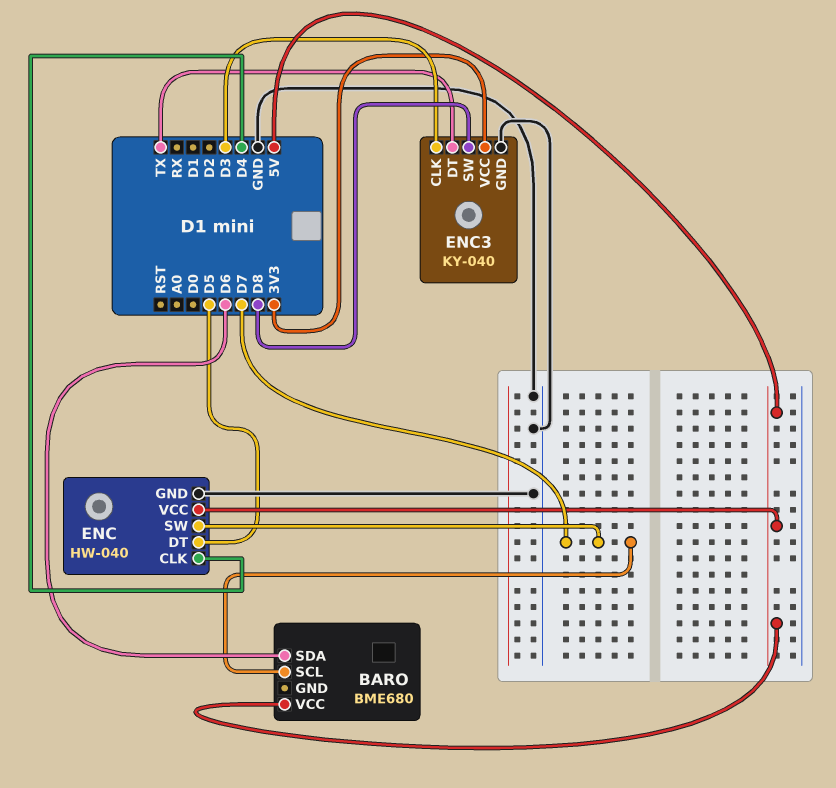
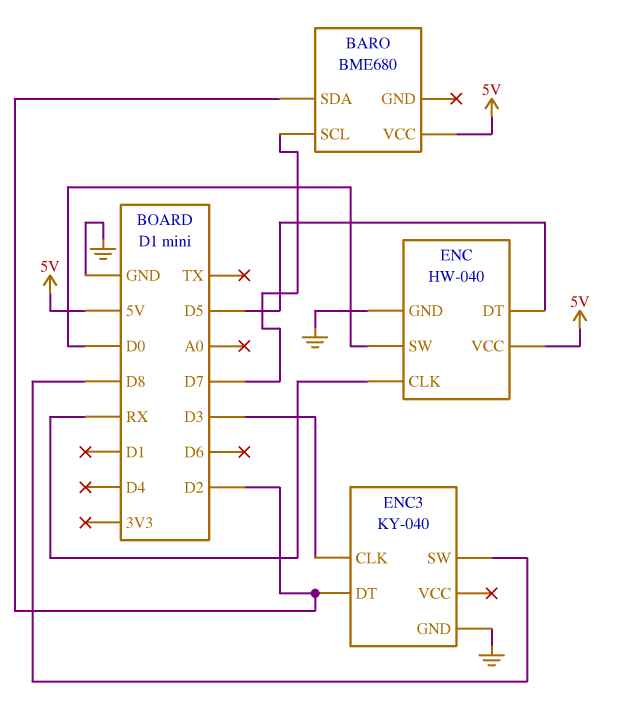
BARO pin SDA: D6 -> D2
ENC pin CLK: D4 -> RX
ENC pin SW: D7 -> D0
ENC3 pin DT: TX -> D2
ENC3 pin VCC: 3V3 -> none

